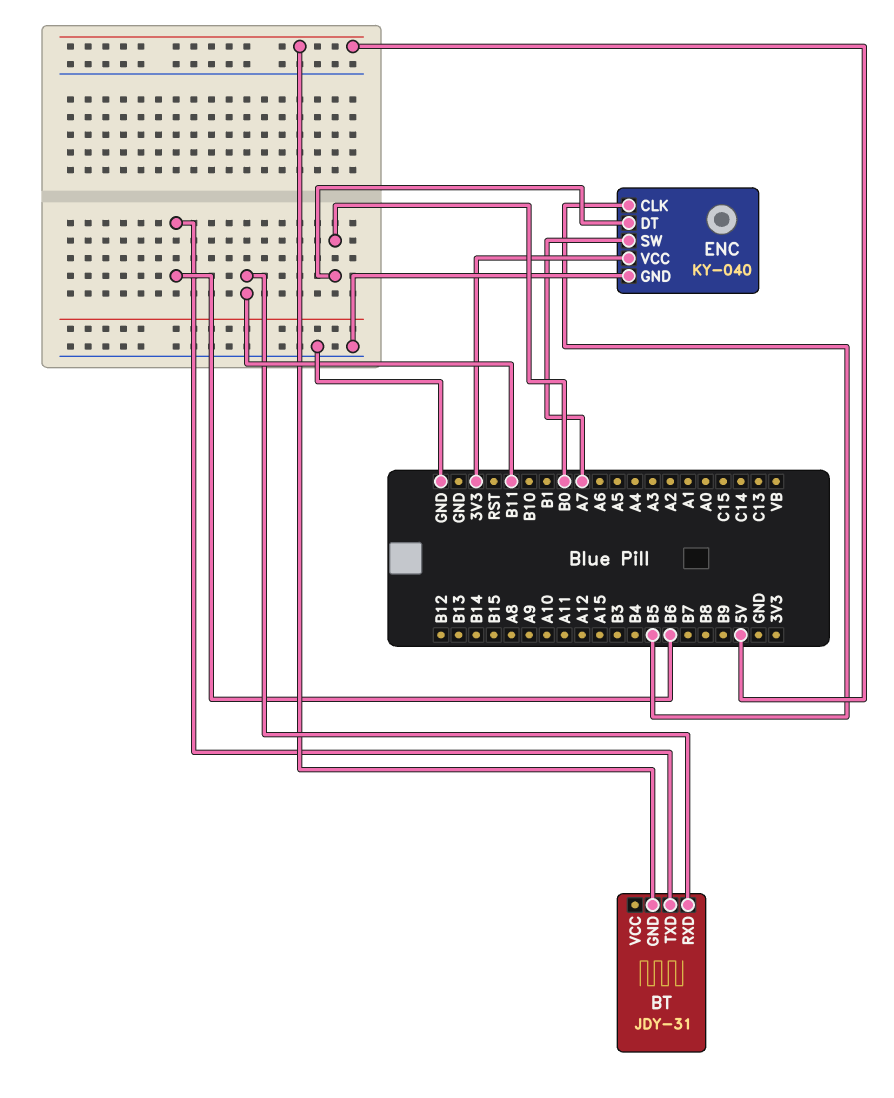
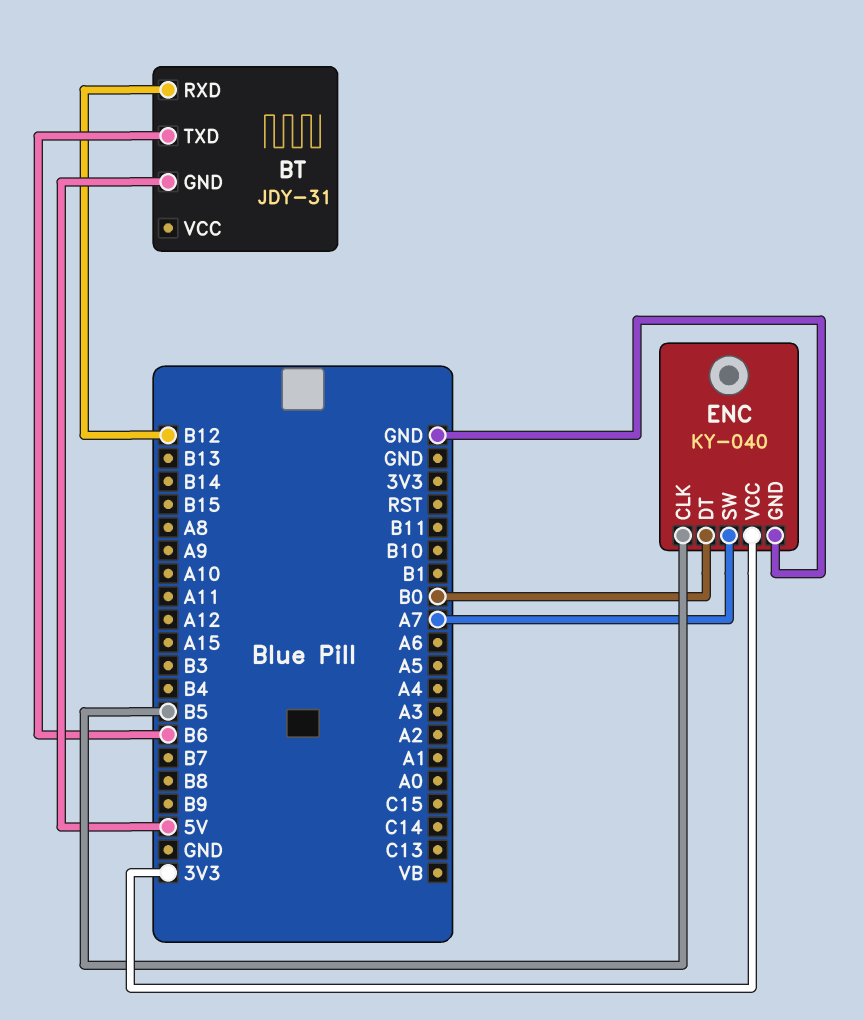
BT pin RXD: B11 -> B12

